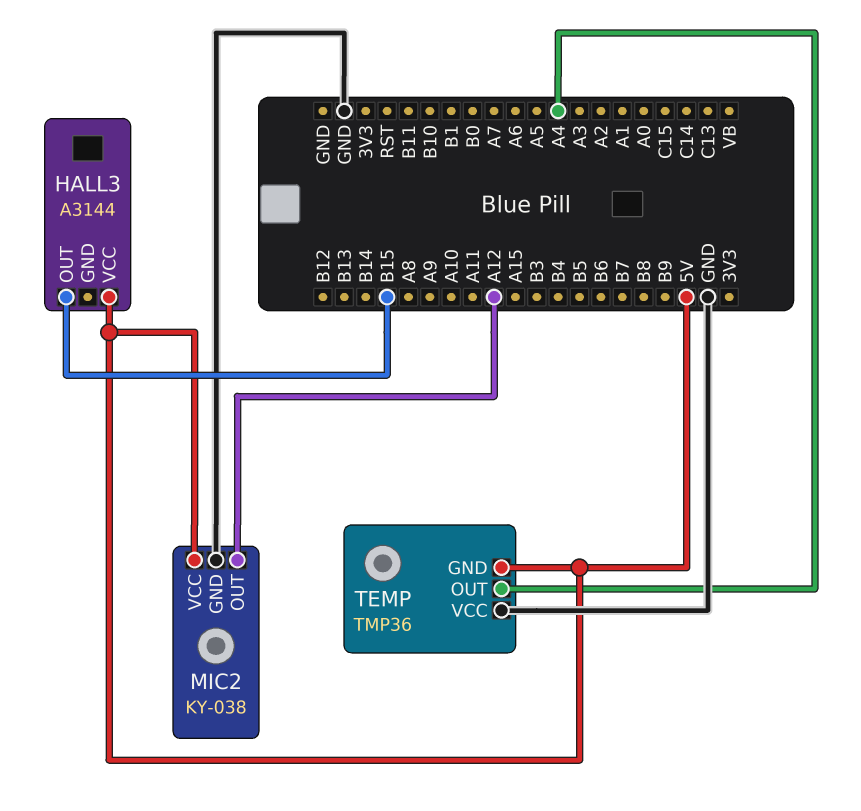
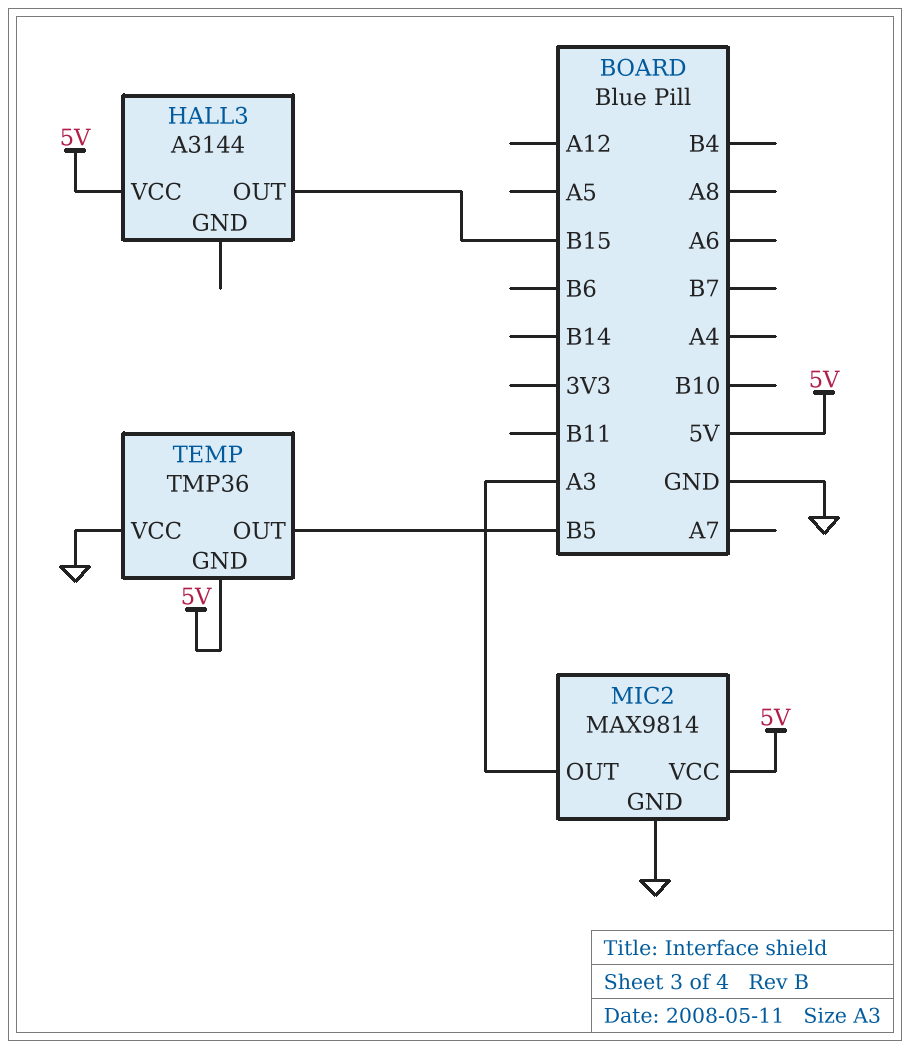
MIC2: KY-038 -> MAX9814
MIC2 pin OUT: A12 -> A3
TEMP pin OUT: A4 -> B5

